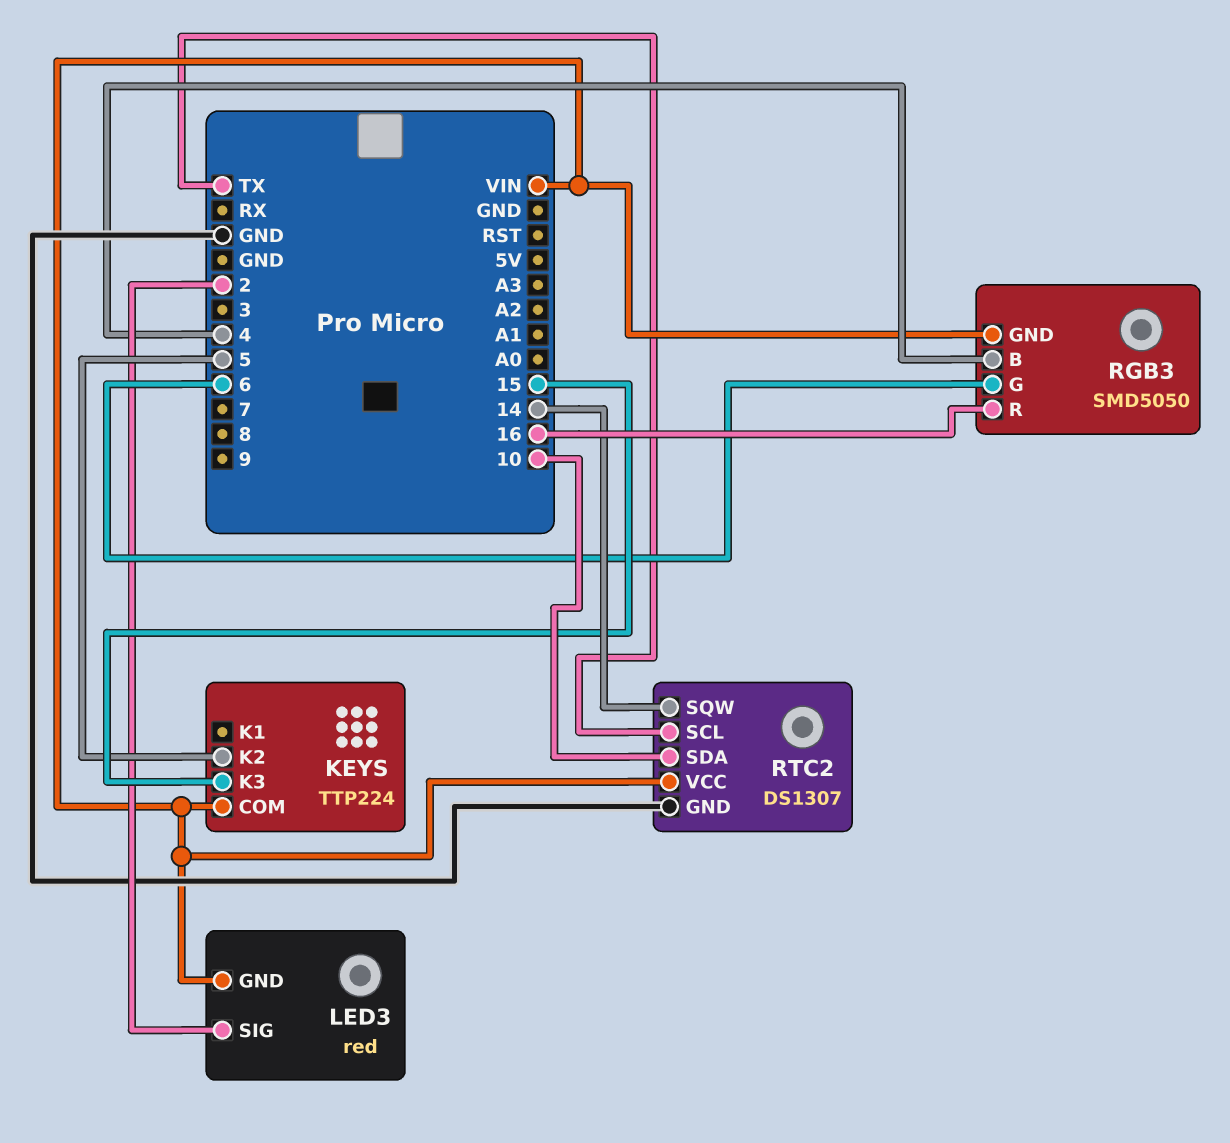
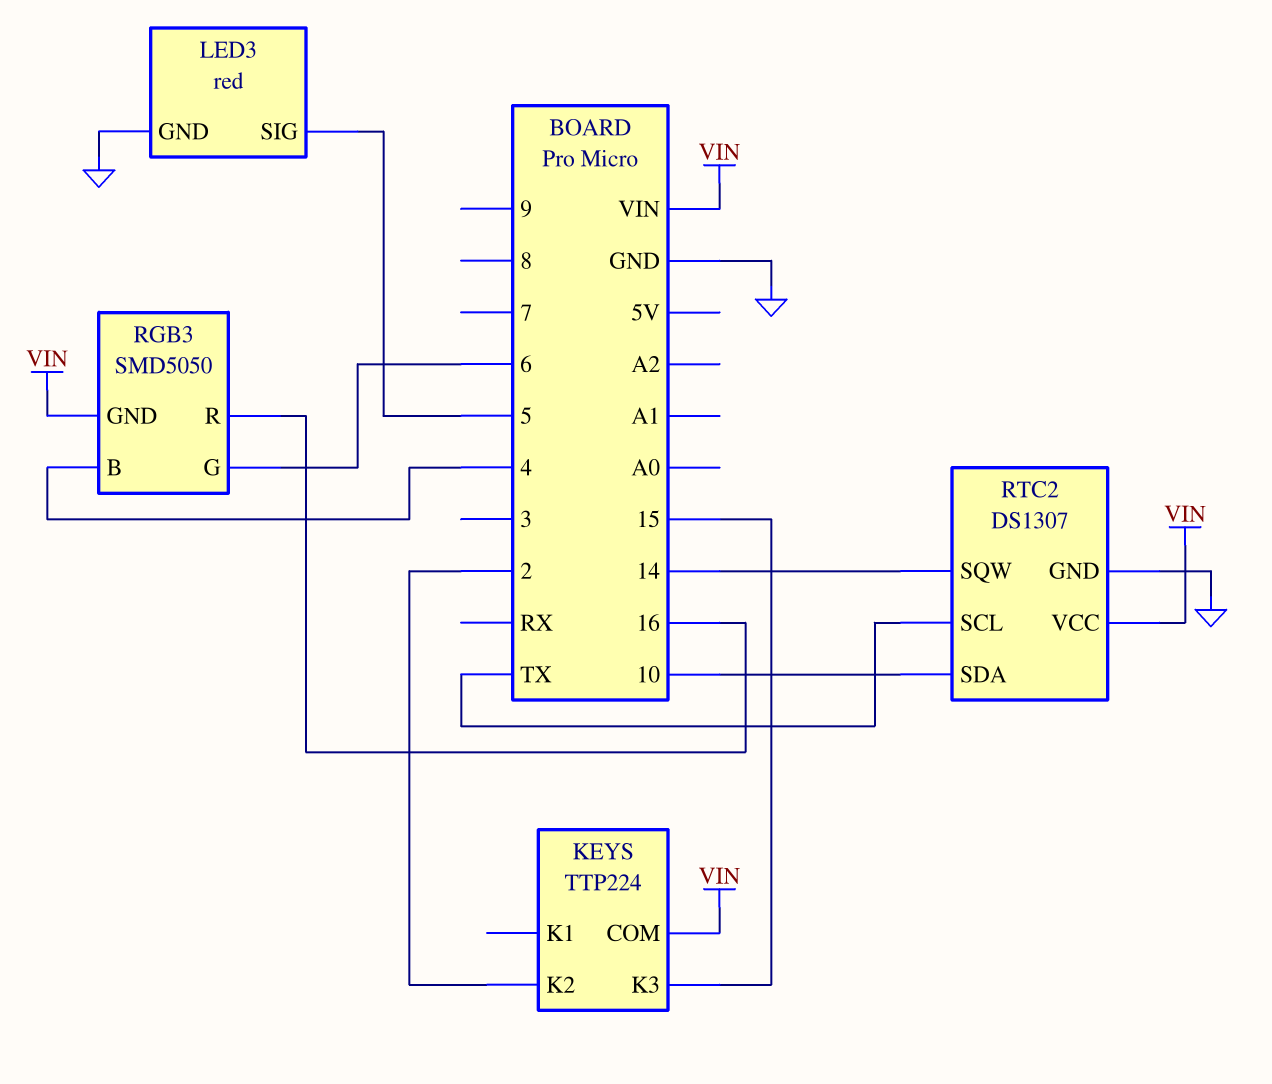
KEYS pin K2: 5 -> 2
LED3 pin GND: VIN -> GND
LED3 pin SIG: 2 -> 5

